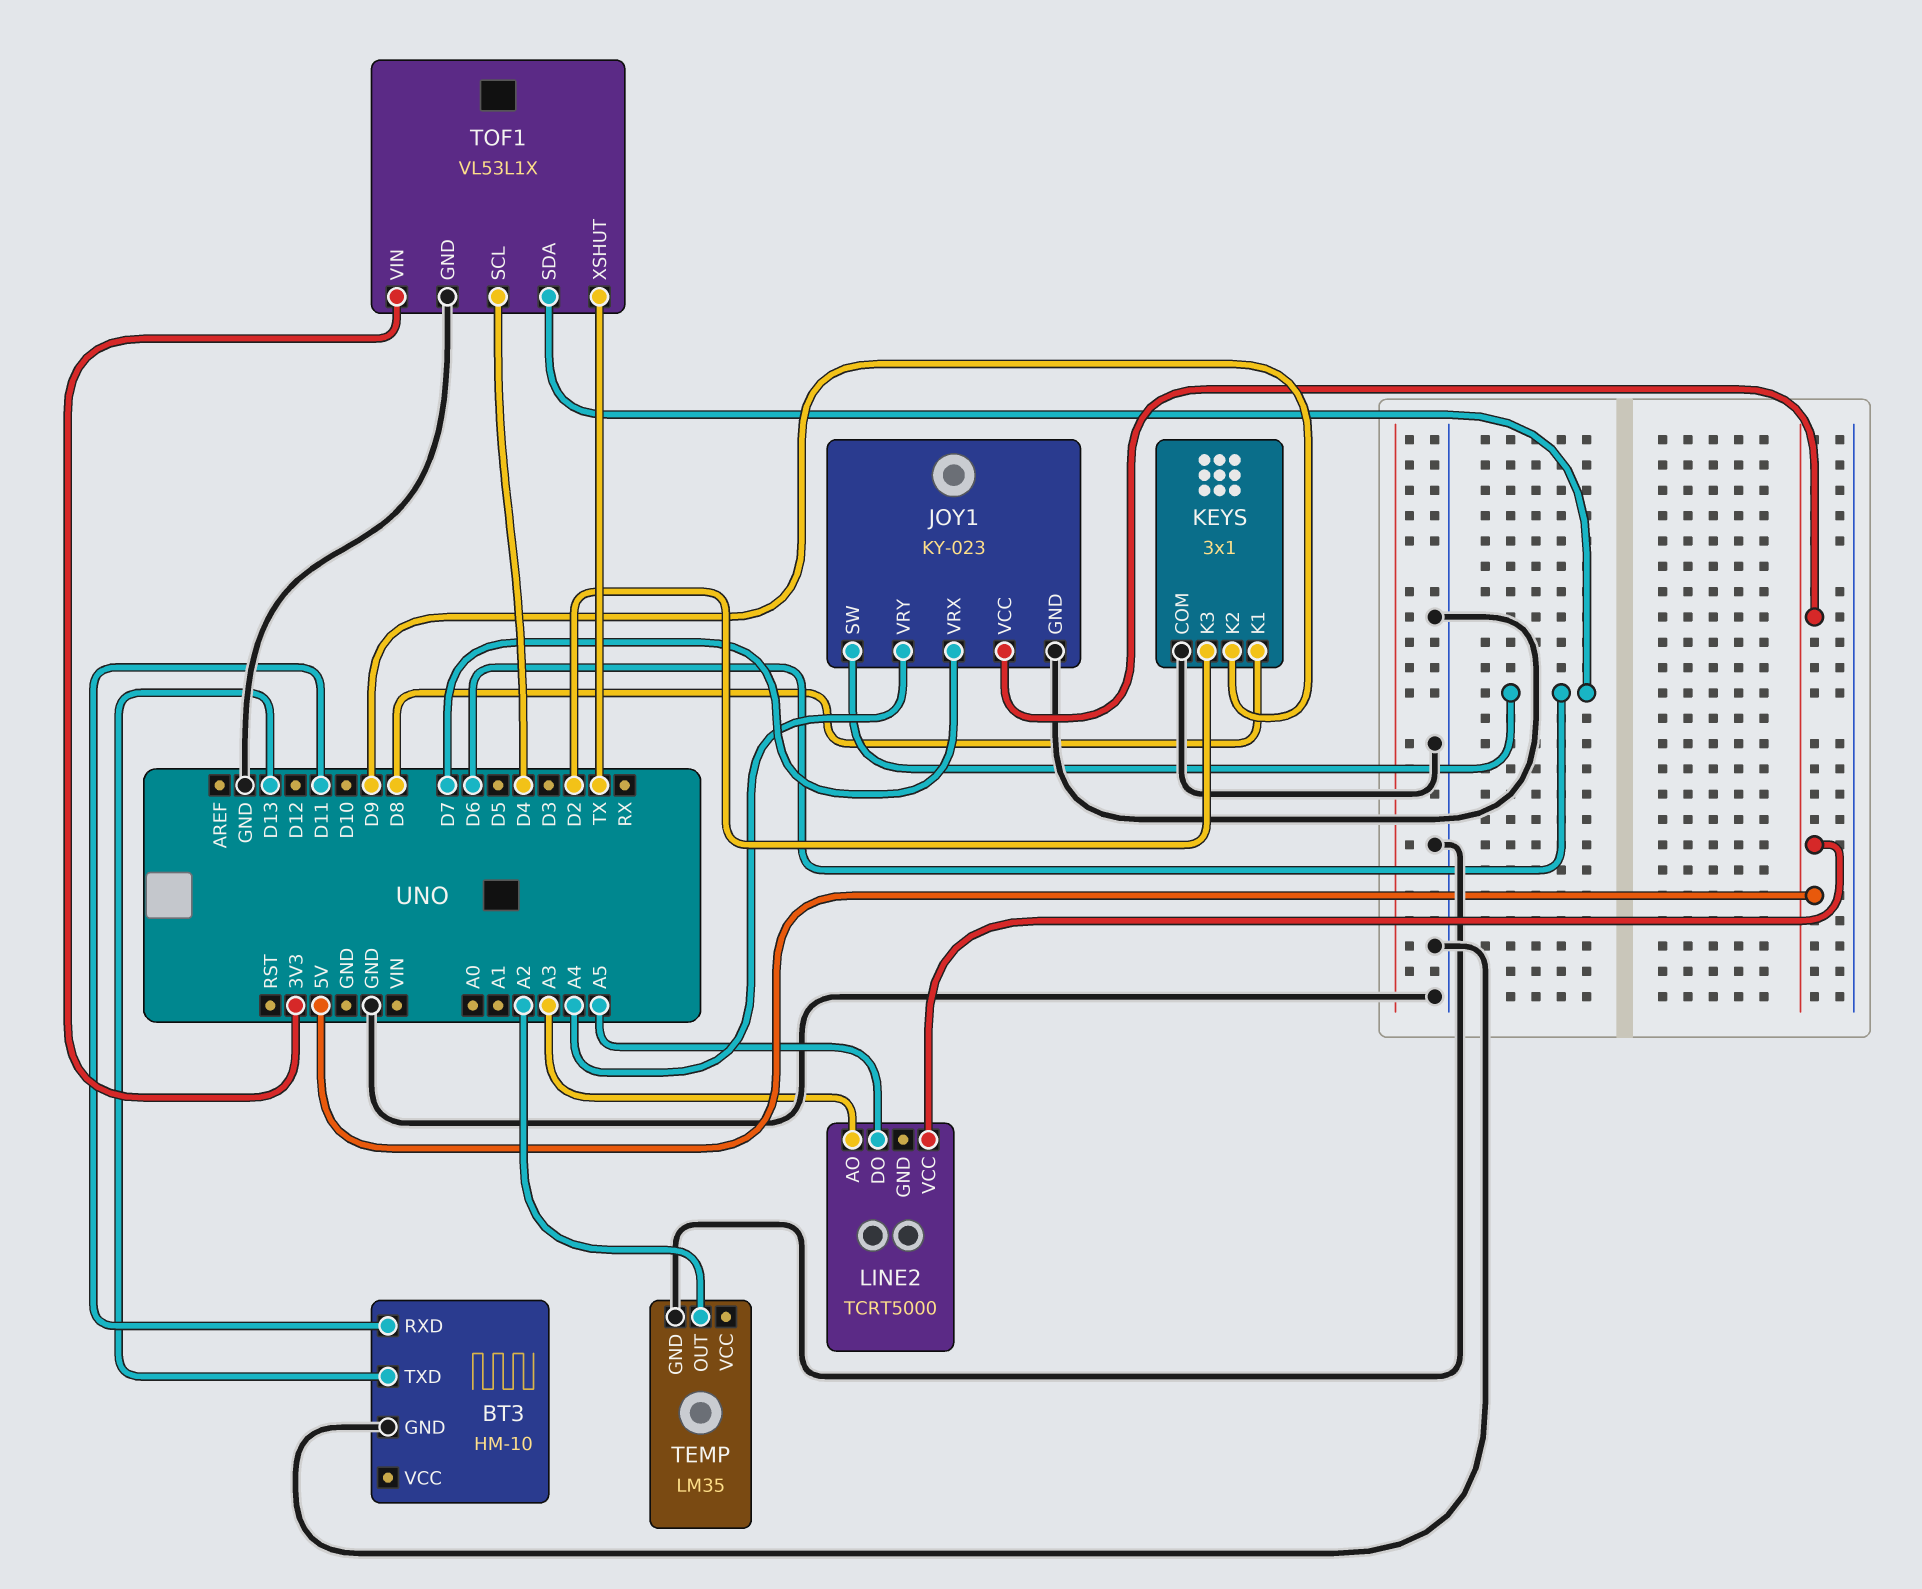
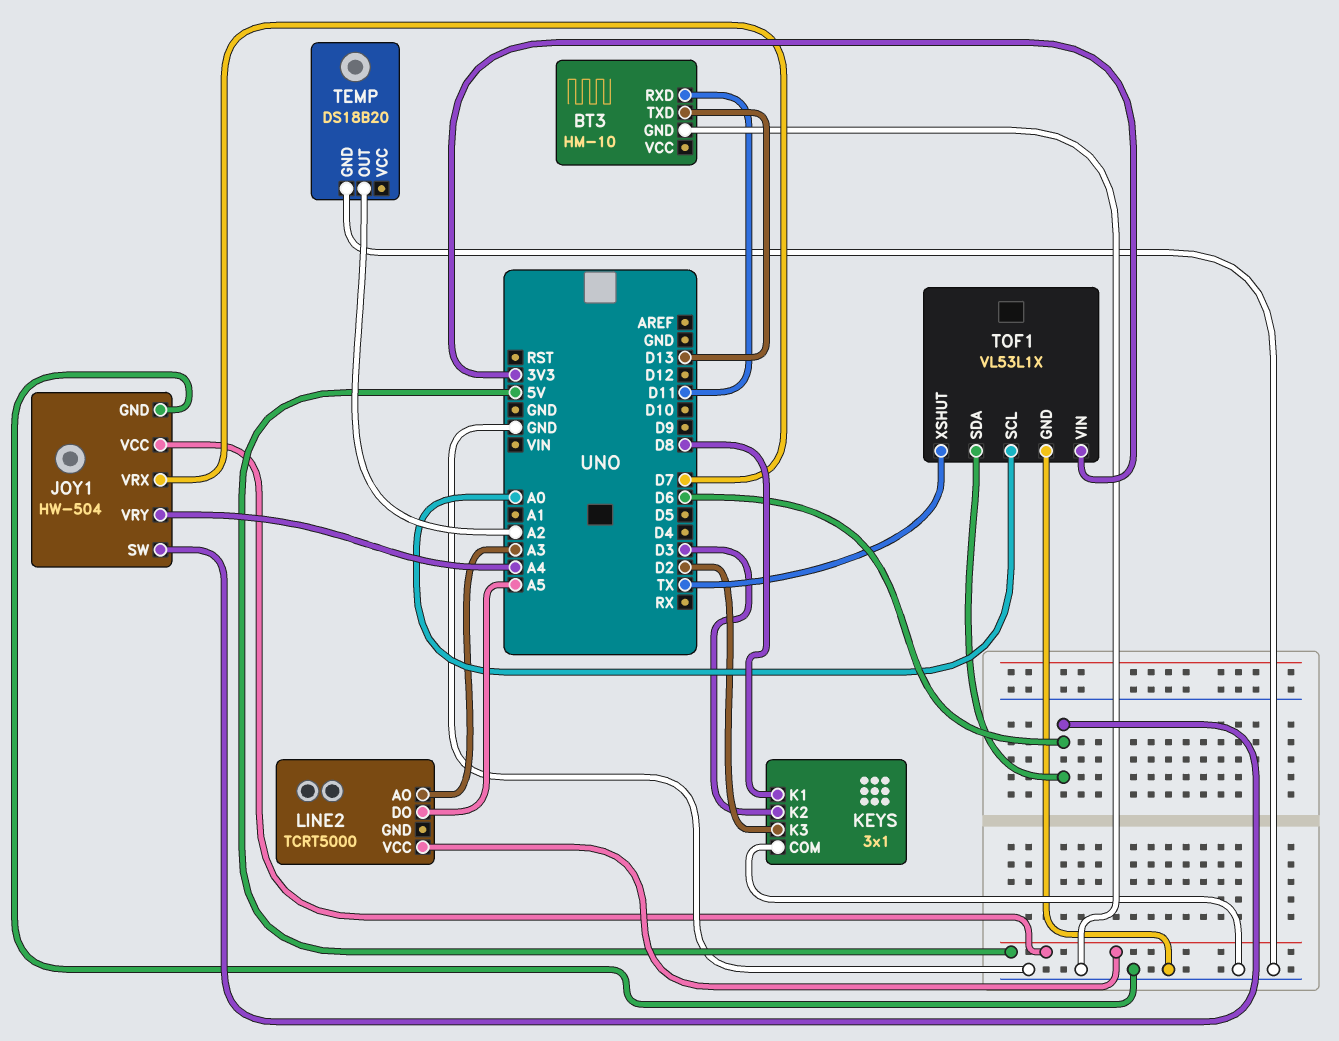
JOY1: KY-023 -> HW-504
KEYS pin K2: D9 -> D3
TEMP: LM35 -> DS18B20
TOF1 pin SCL: D4 -> A0

